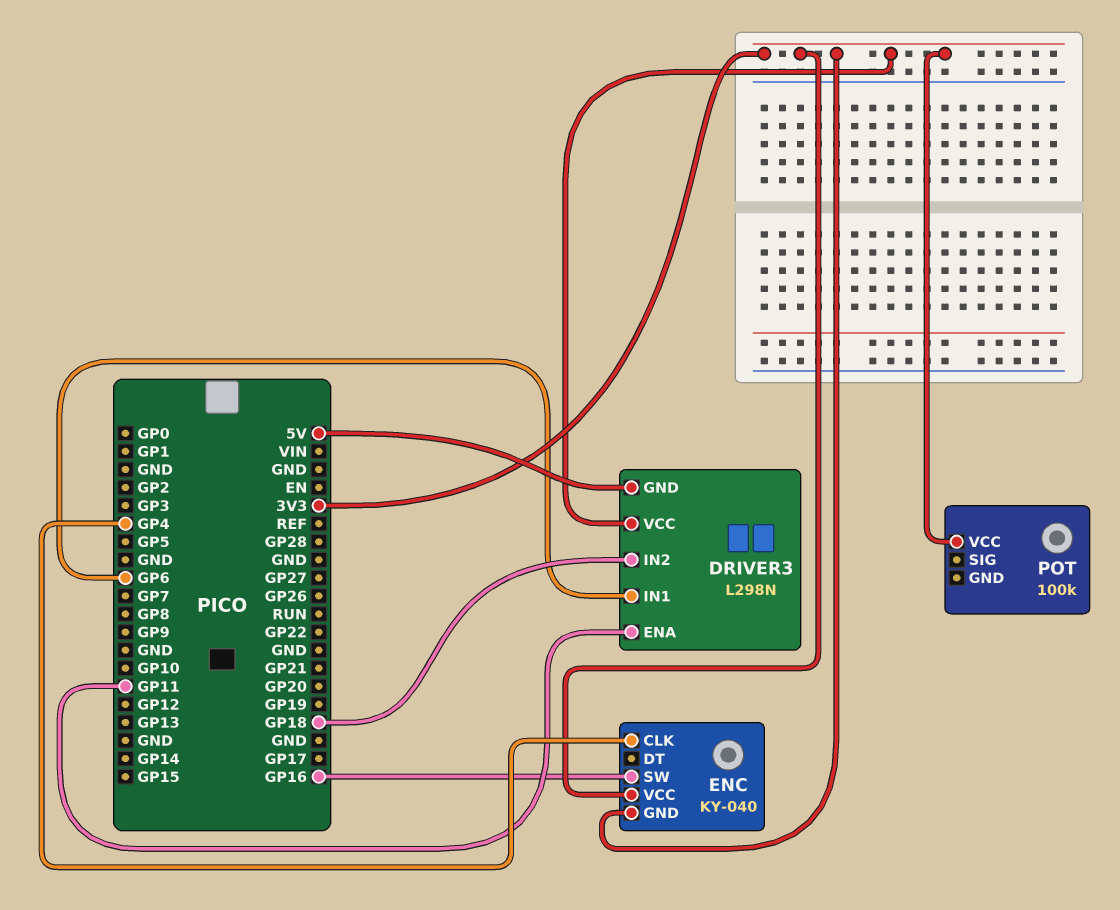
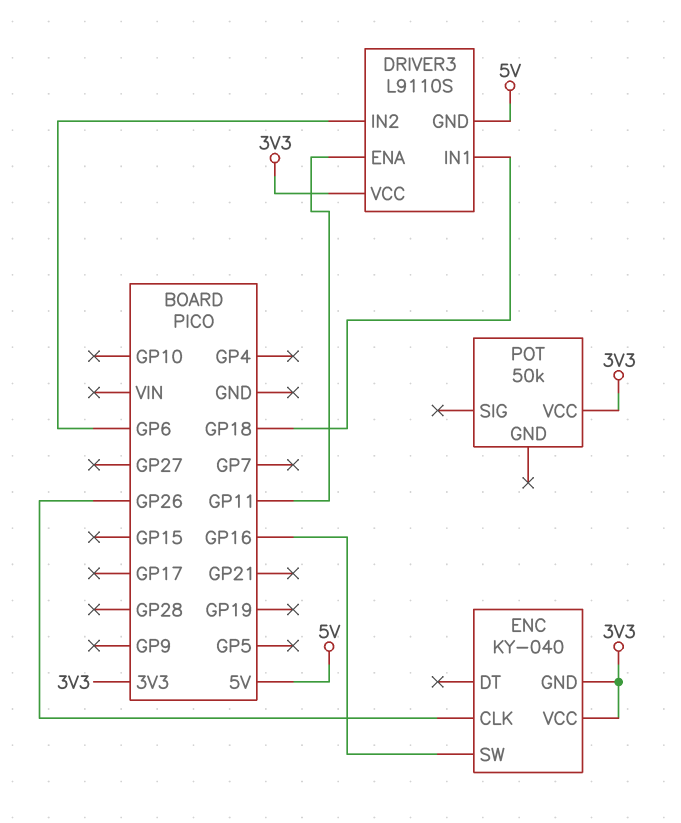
DRIVER3: L298N -> L9110S
DRIVER3 pin IN1: GP6 -> GP18
DRIVER3 pin IN2: GP18 -> GP6
ENC pin CLK: GP4 -> GP26
POT: 100k -> 50k

